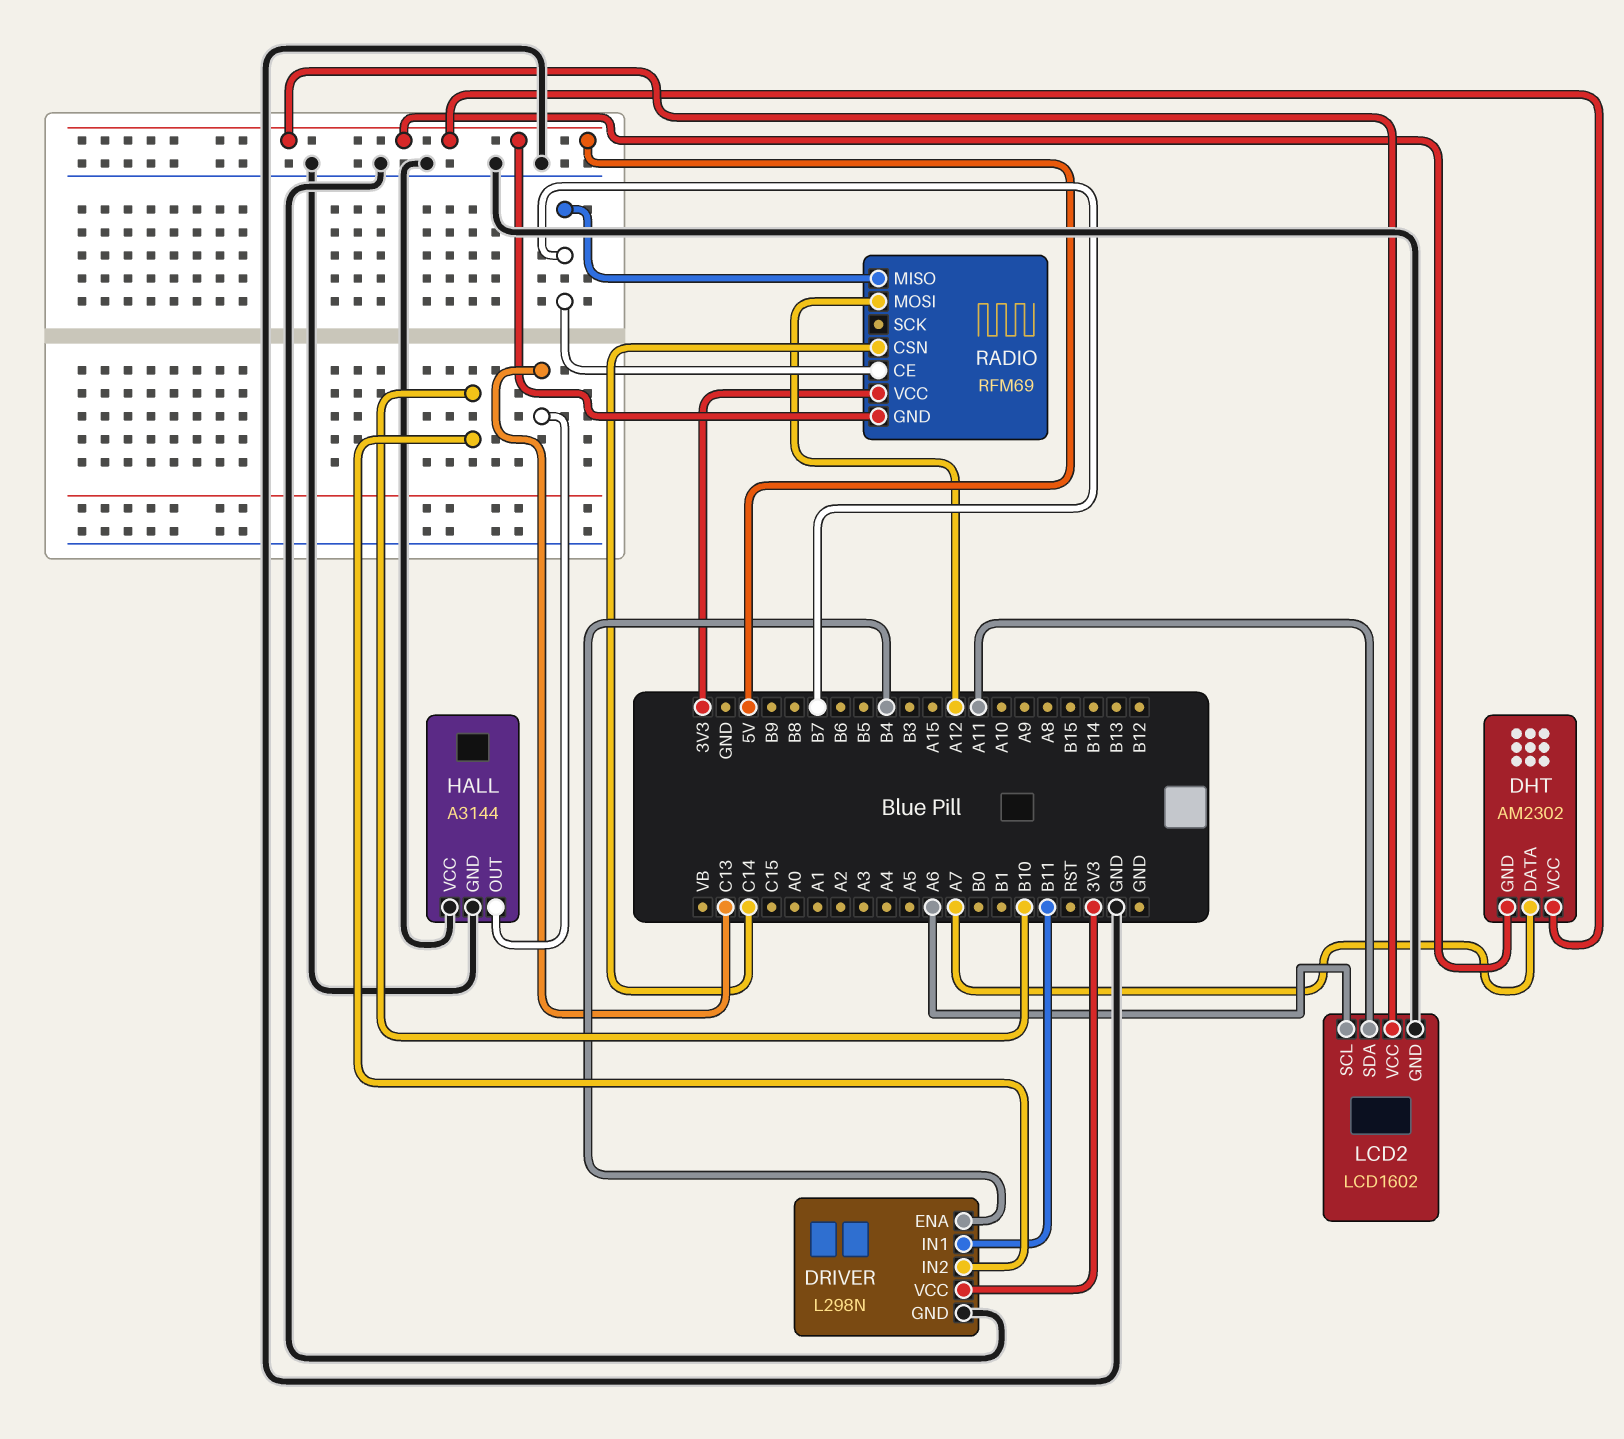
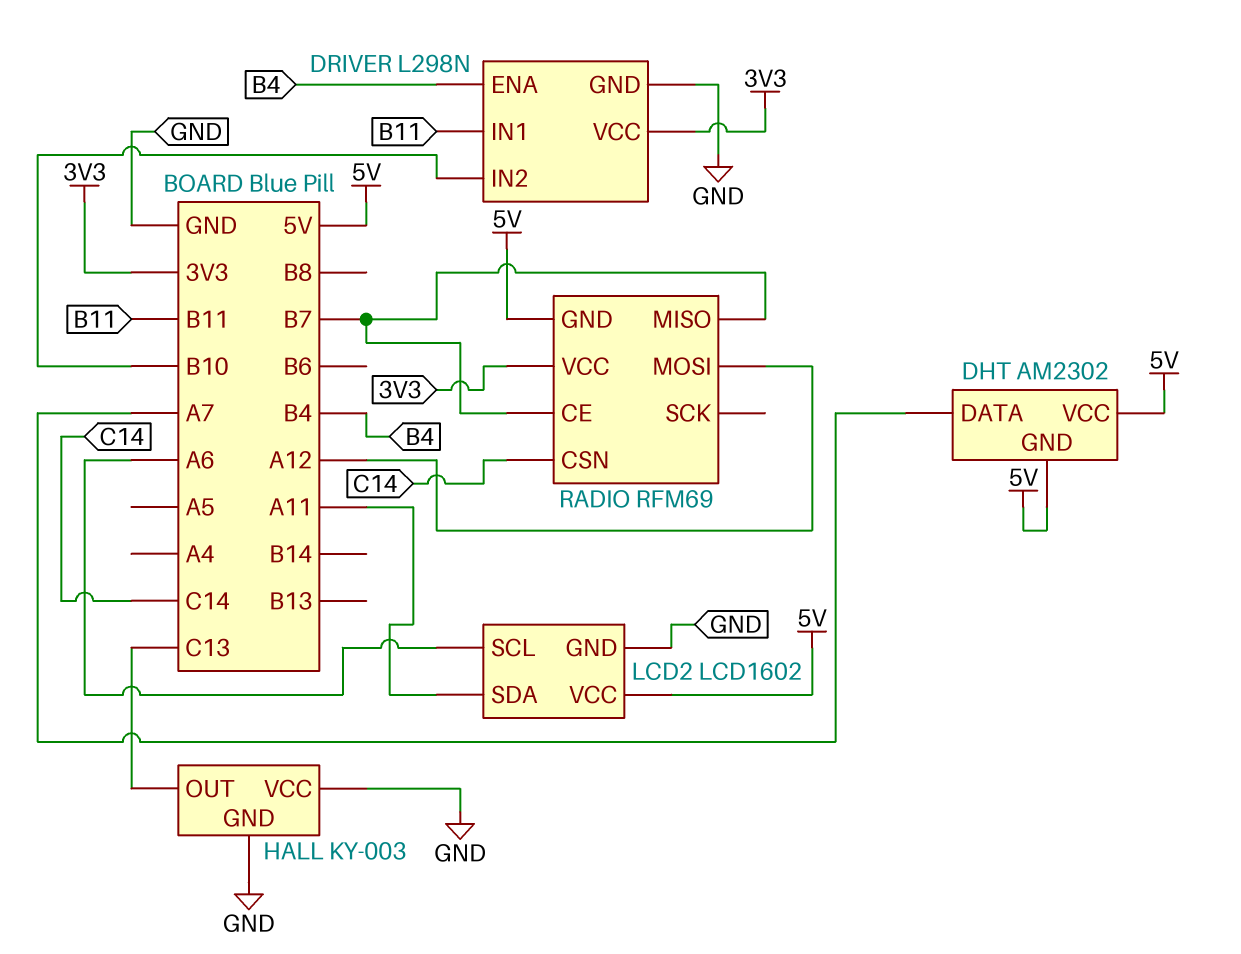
HALL: A3144 -> KY-003

